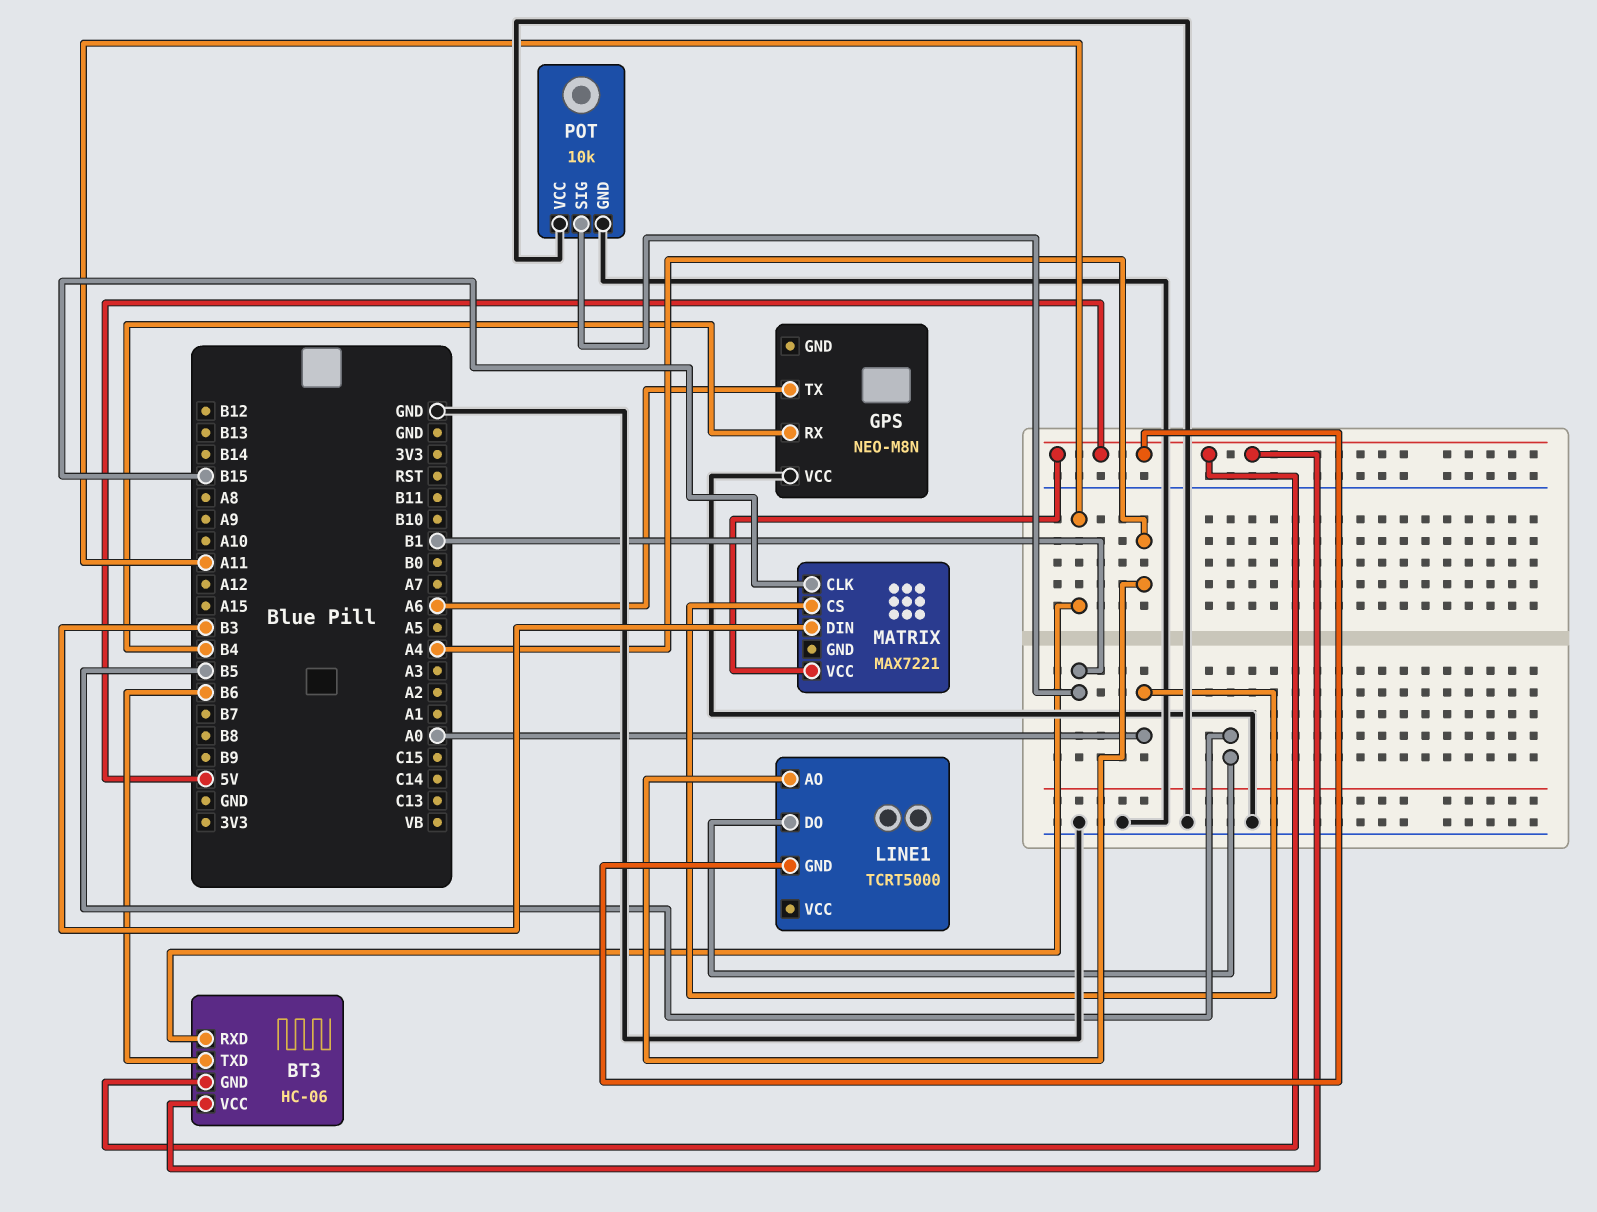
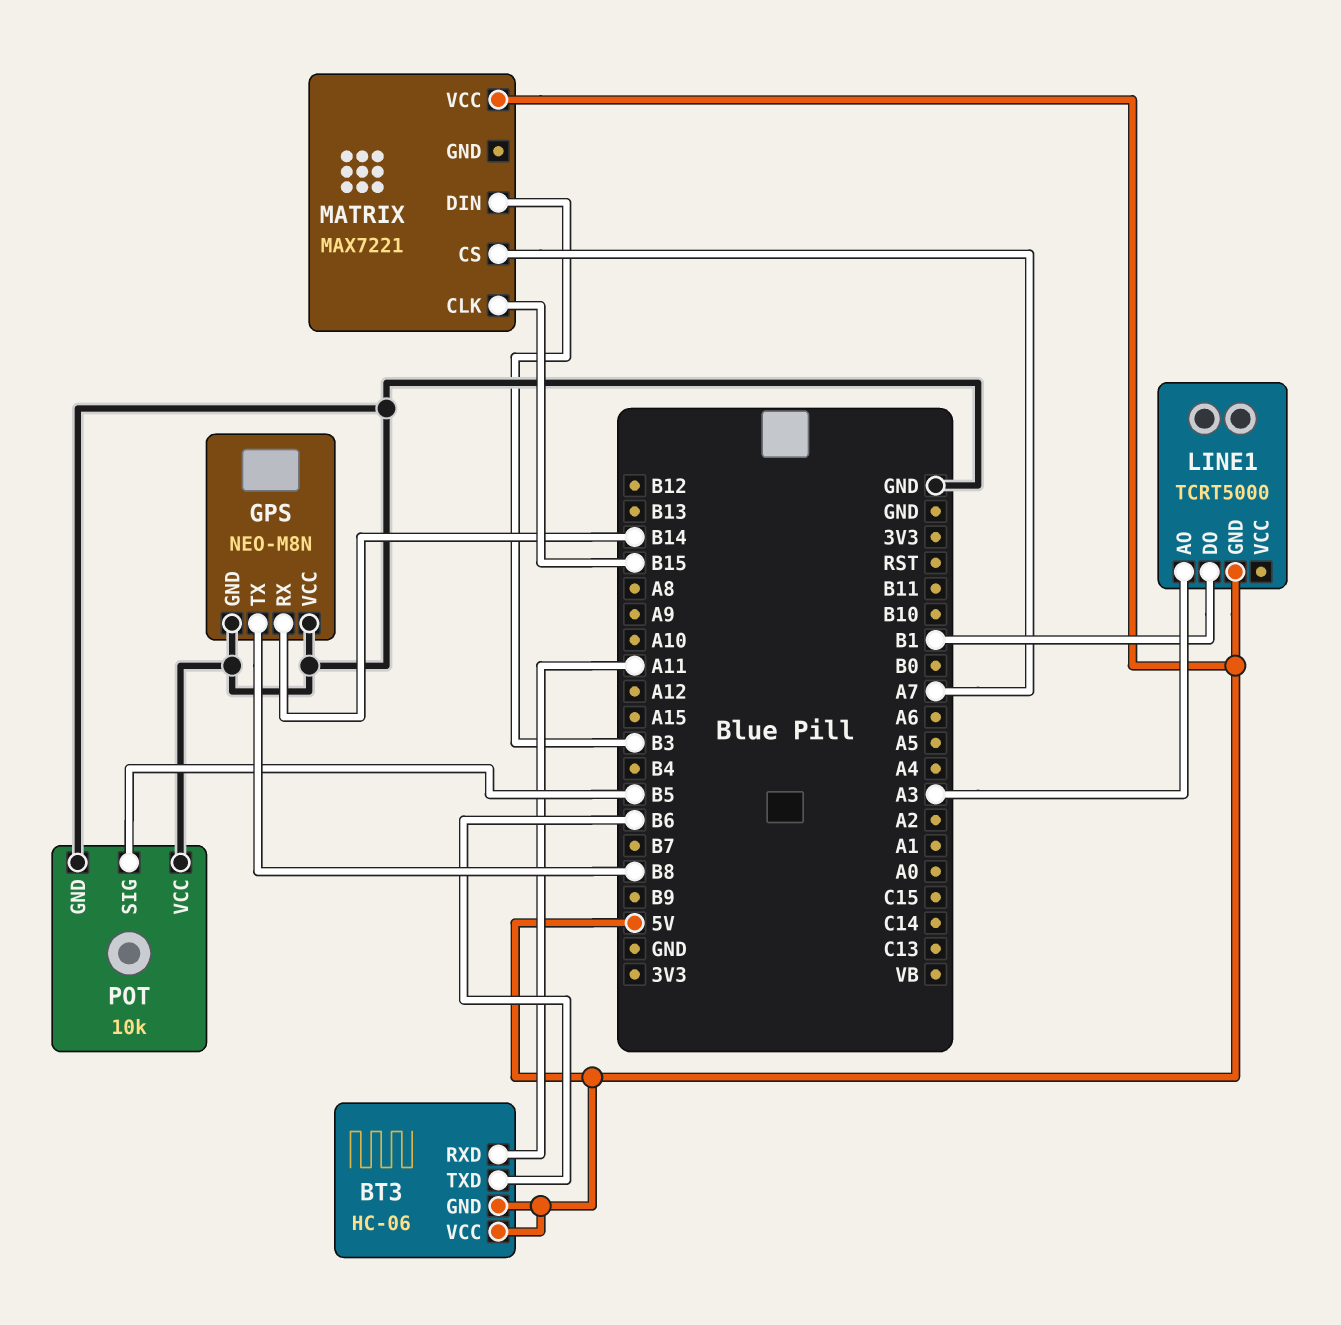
GPS pin GND: none -> GND
GPS pin RX: B4 -> B14
GPS pin TX: A6 -> B8
LINE1 pin AO: A4 -> A3
LINE1 pin DO: B5 -> B1
MATRIX pin CS: A0 -> A7
POT pin SIG: B1 -> B5

